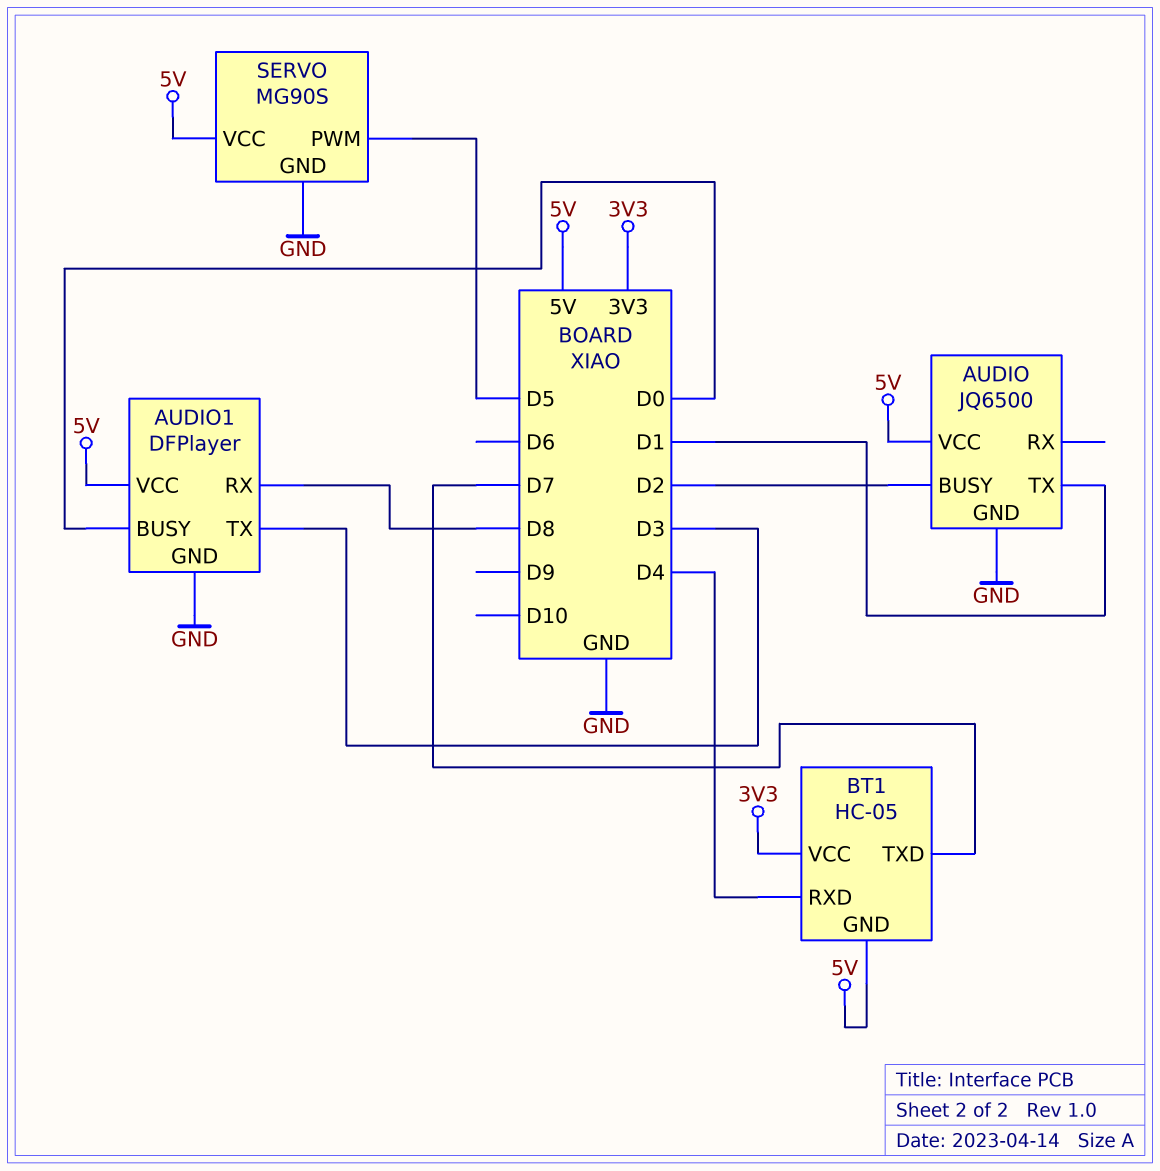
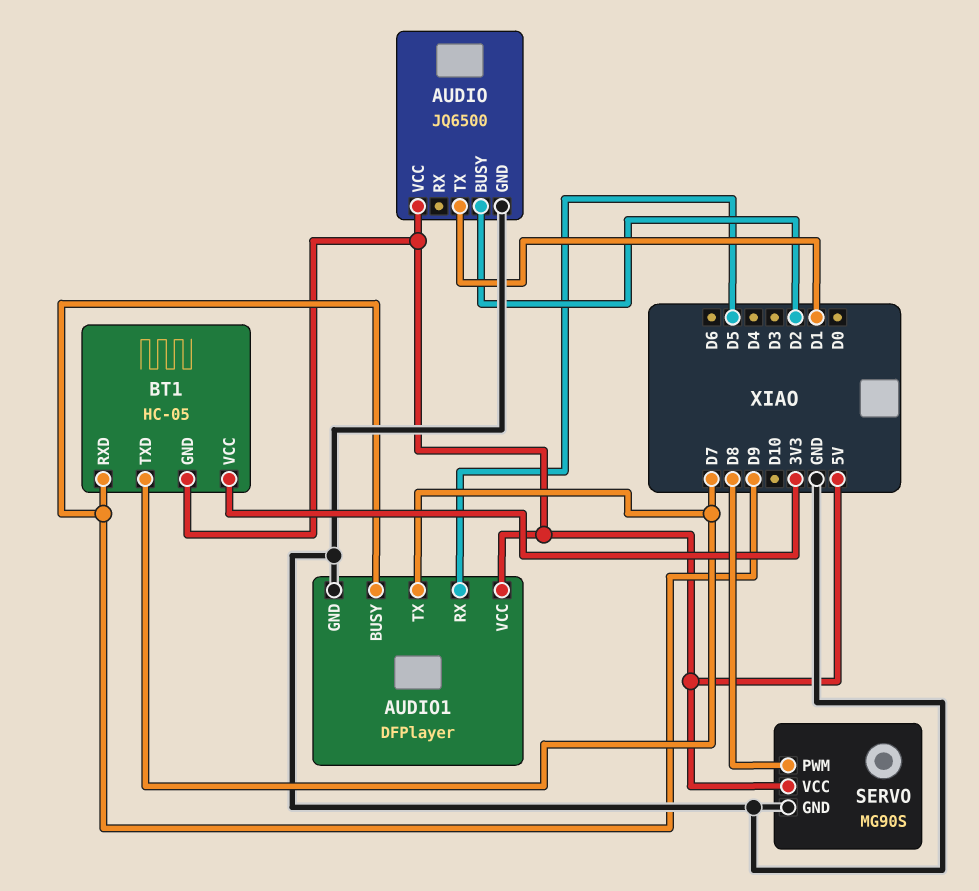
AUDIO1 pin BUSY: D0 -> D9
AUDIO1 pin RX: D8 -> D5
AUDIO1 pin TX: D3 -> D7
BT1 pin RXD: D4 -> D9
SERVO pin PWM: D5 -> D8

